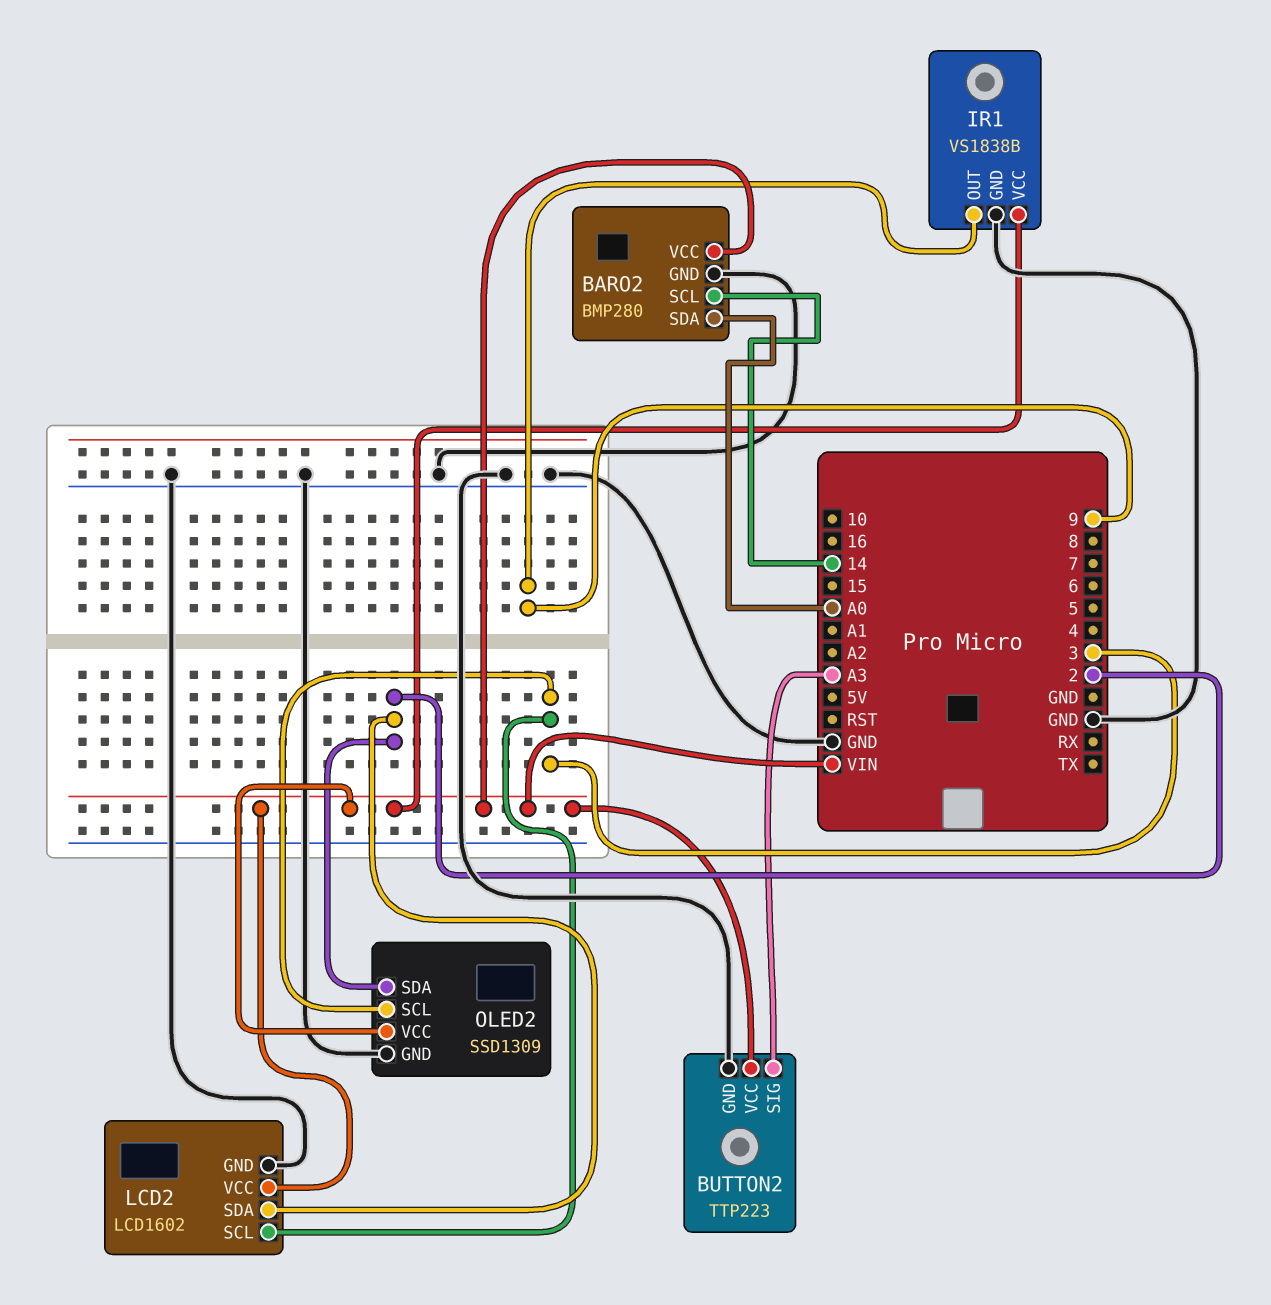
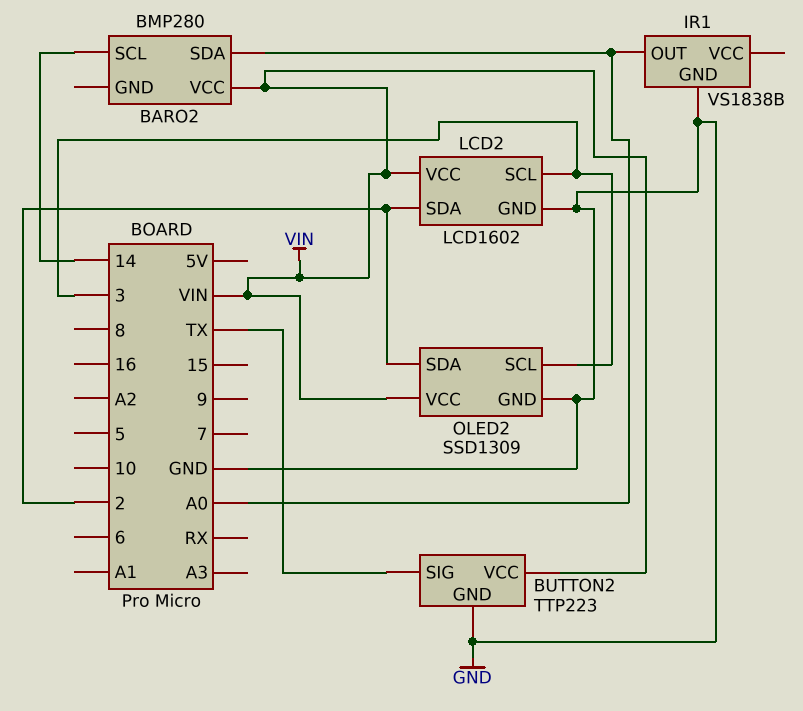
BARO2 pin GND: GND -> none
BUTTON2 pin SIG: A3 -> TX
IR1 pin OUT: 9 -> A0
IR1 pin VCC: VIN -> none

